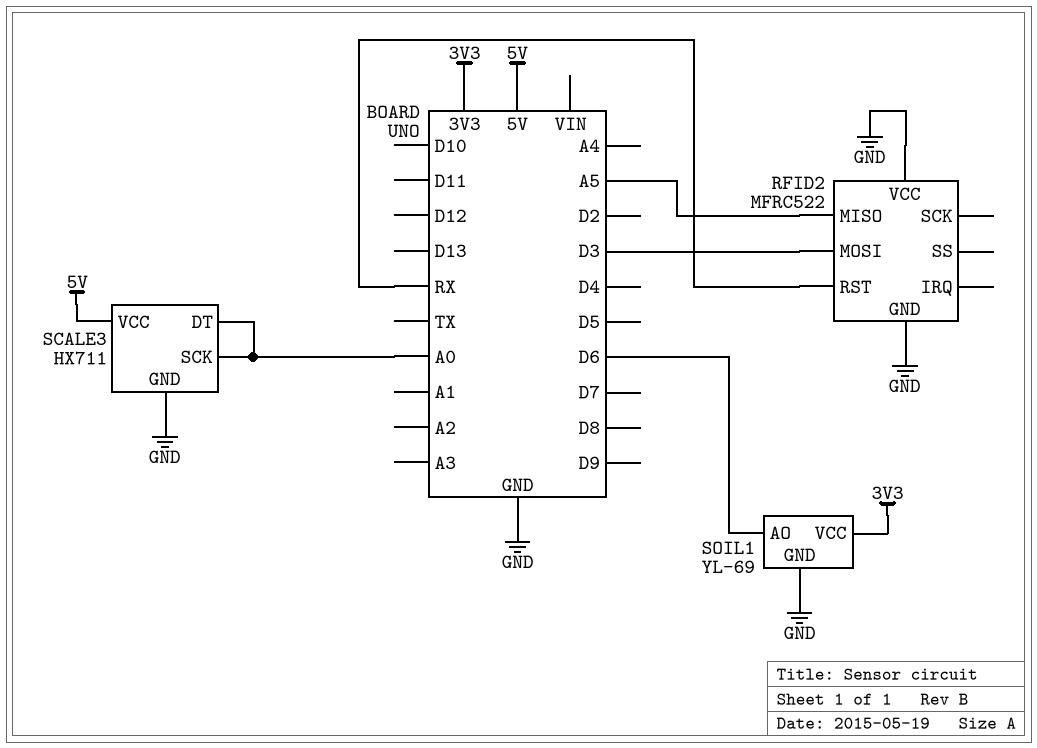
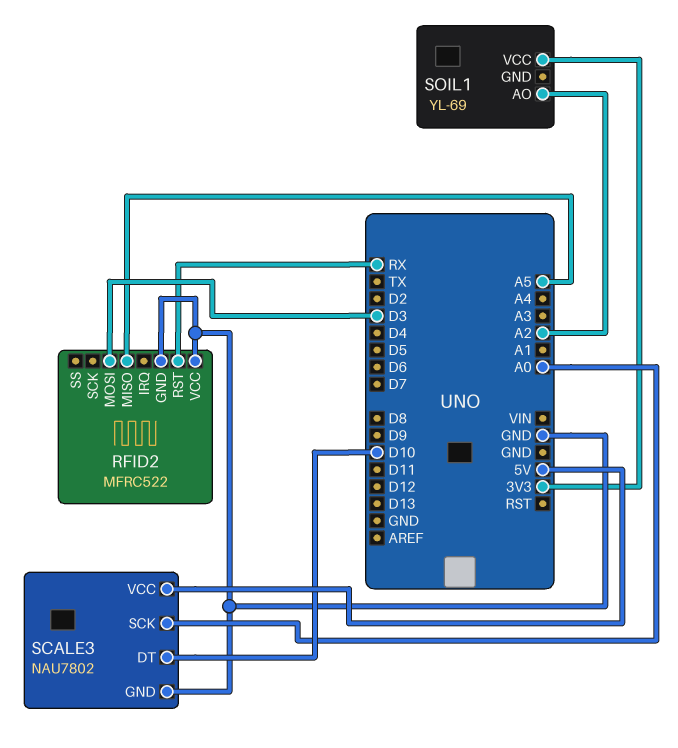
SCALE3: HX711 -> NAU7802
SCALE3 pin DT: A0 -> D10
SOIL1 pin AO: D6 -> A2
SOIL1 pin GND: GND -> none

